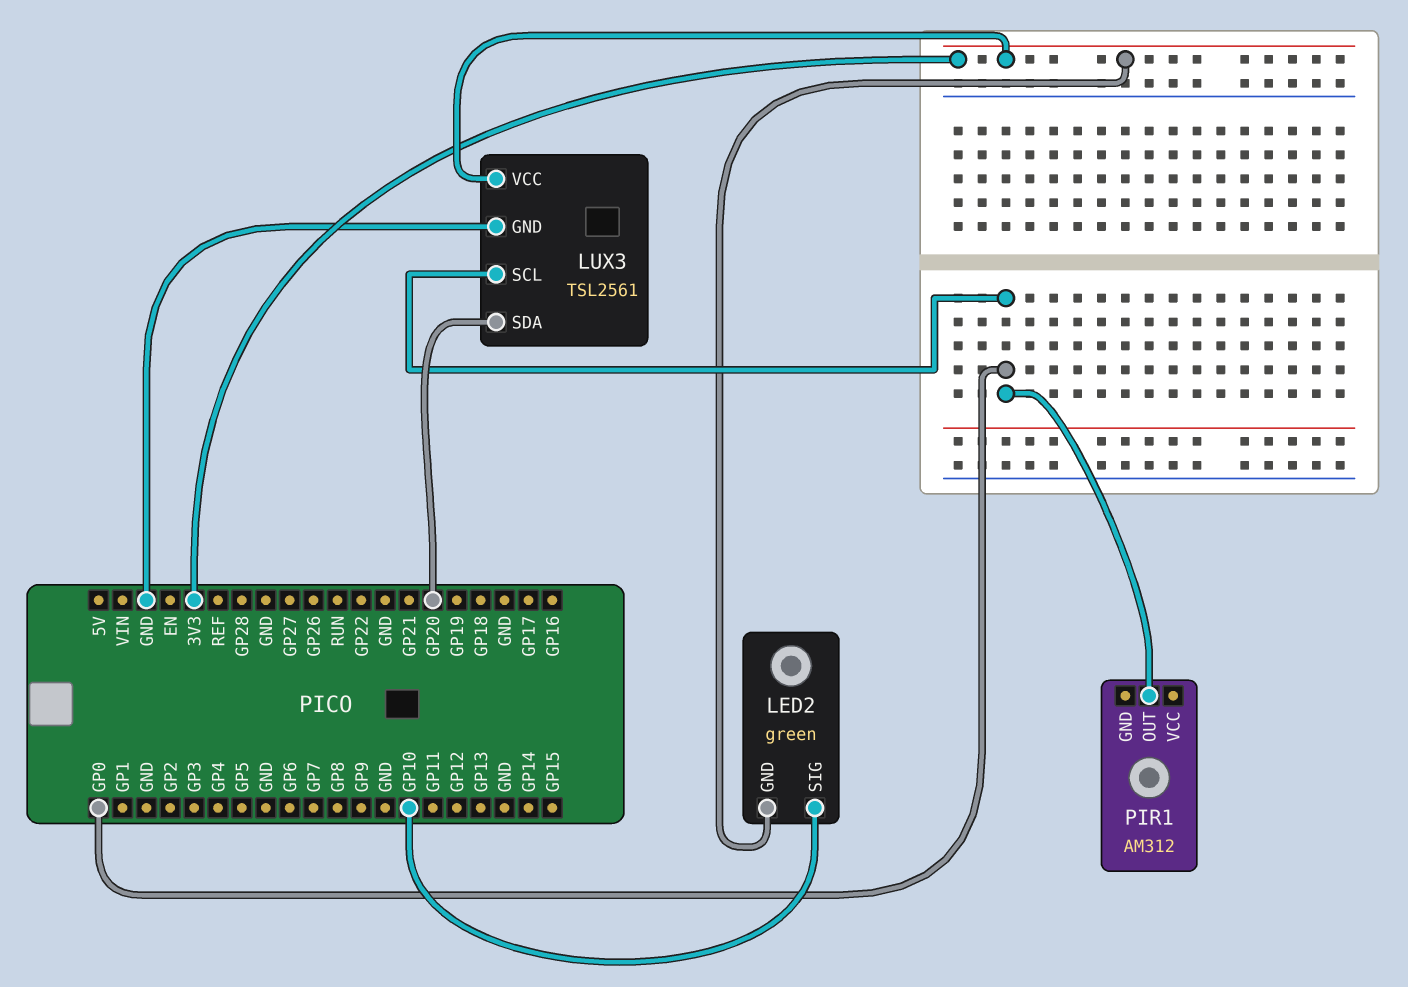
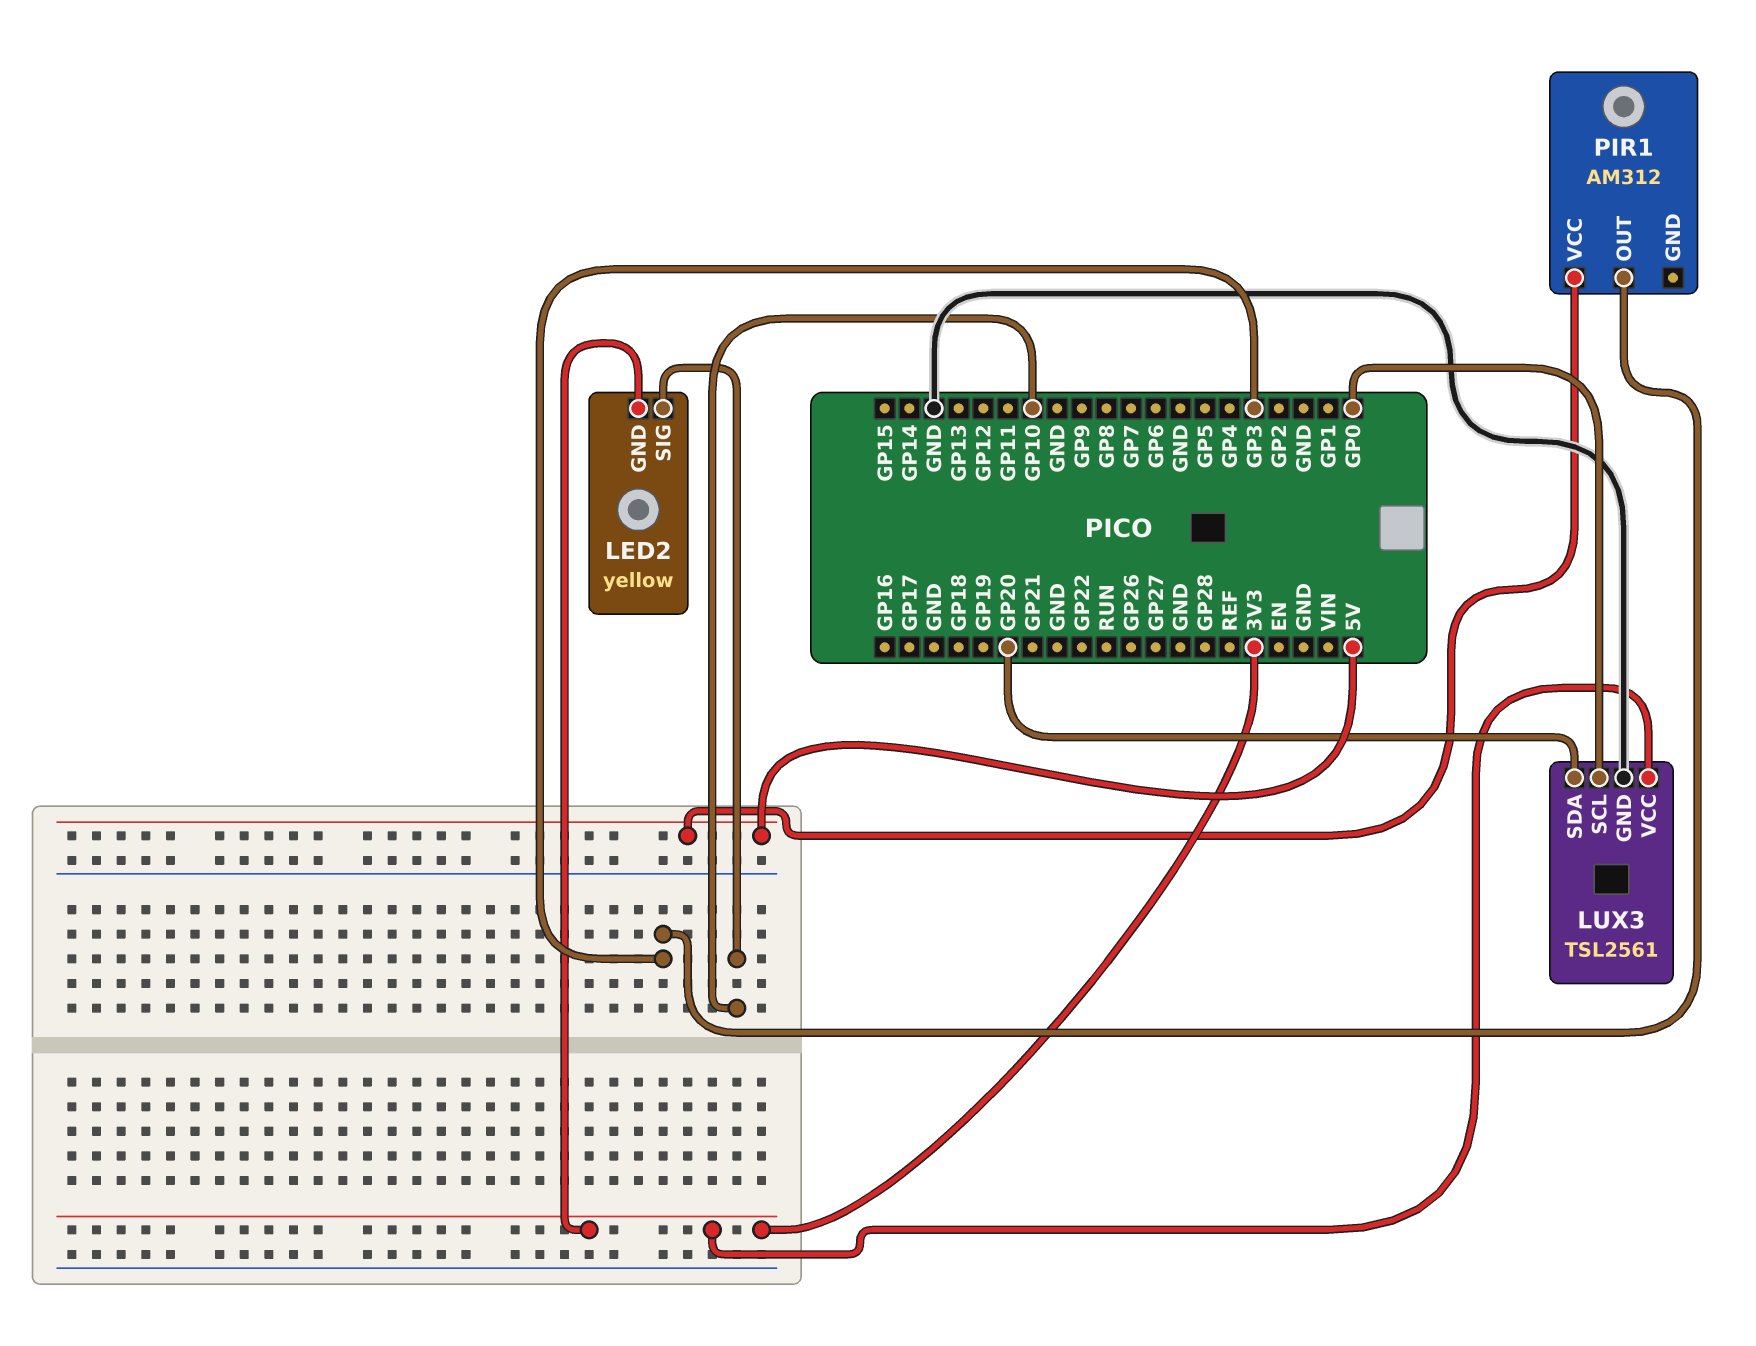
LED2: green -> yellow
PIR1 pin OUT: GP0 -> GP3
PIR1 pin VCC: none -> 5V

